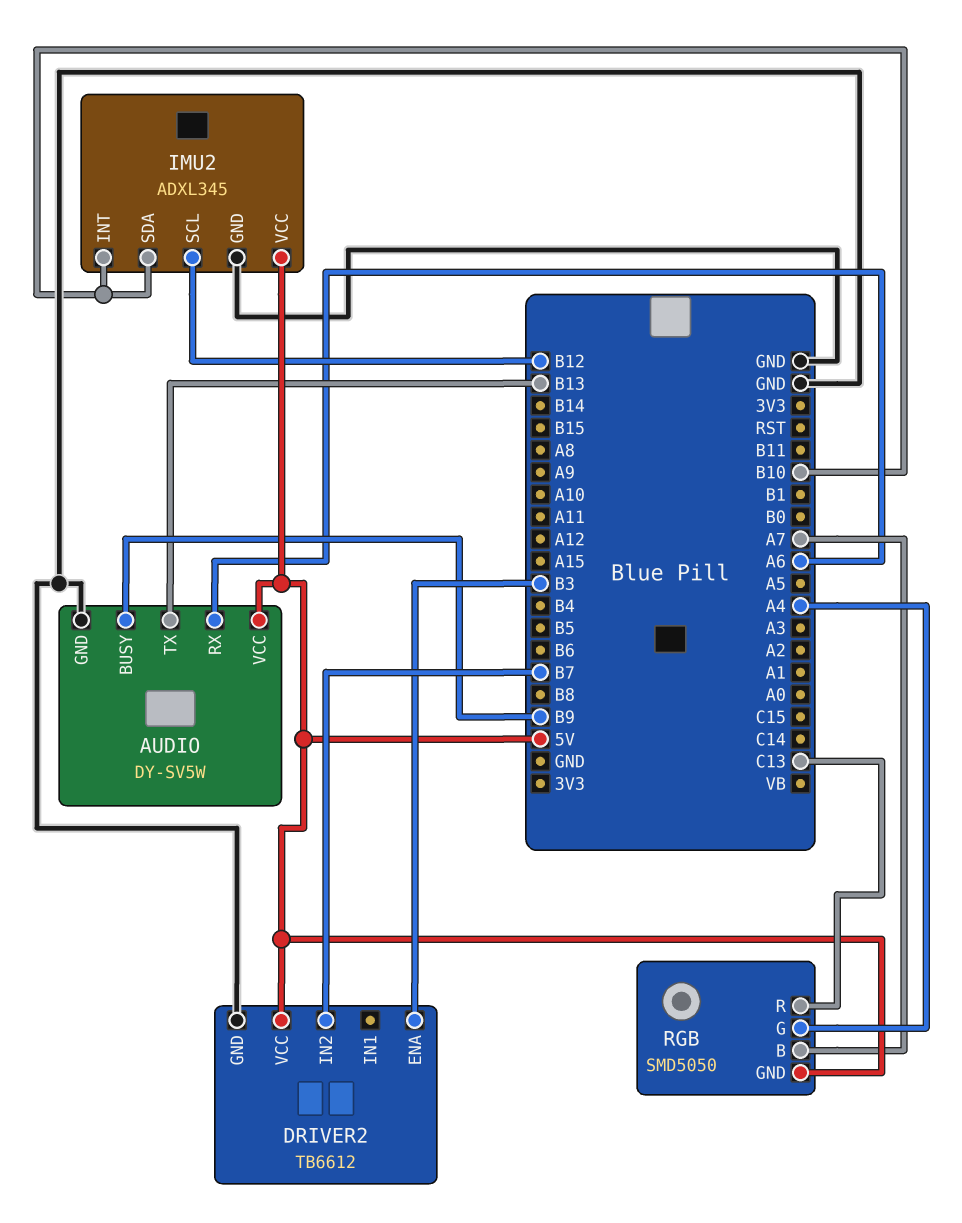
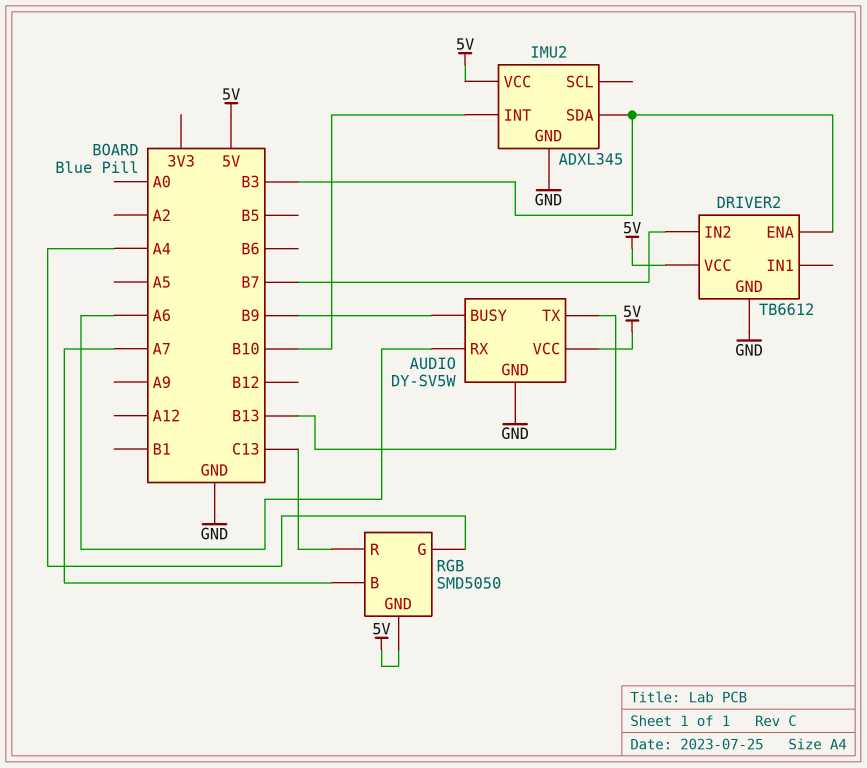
IMU2 pin SCL: B12 -> none
IMU2 pin SDA: B10 -> B3

